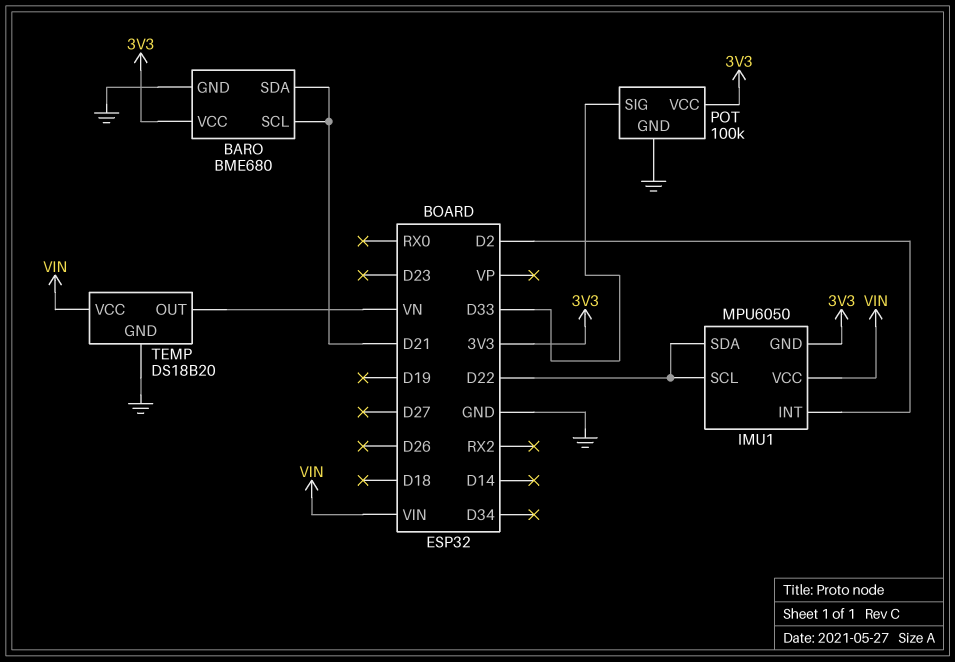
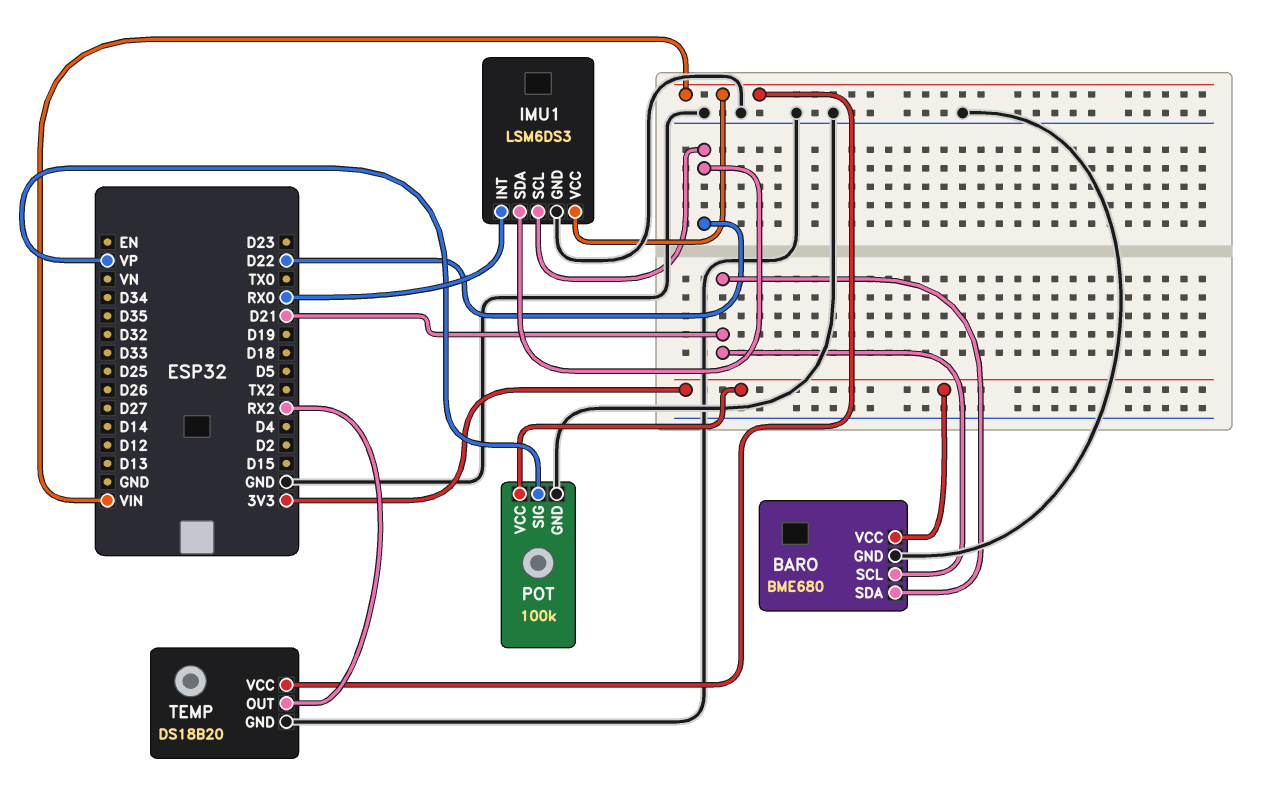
IMU1: MPU6050 -> LSM6DS3
IMU1 pin GND: 3V3 -> GND
IMU1 pin INT: D2 -> RX0
POT pin SIG: D33 -> VP
TEMP pin OUT: VN -> RX2

